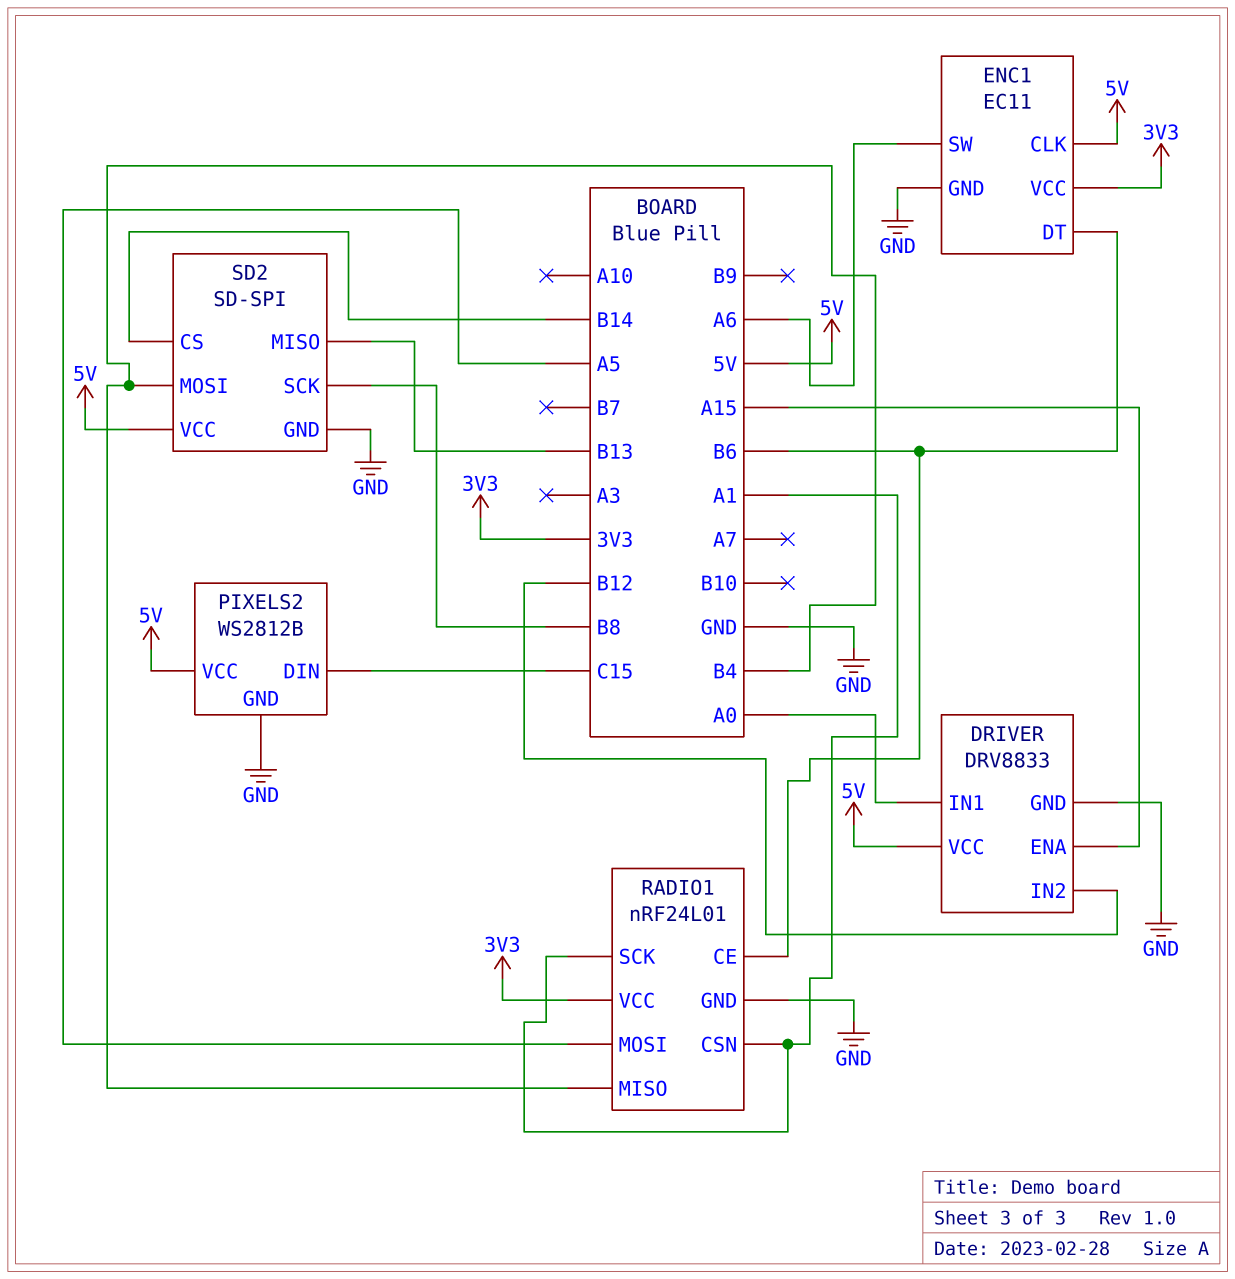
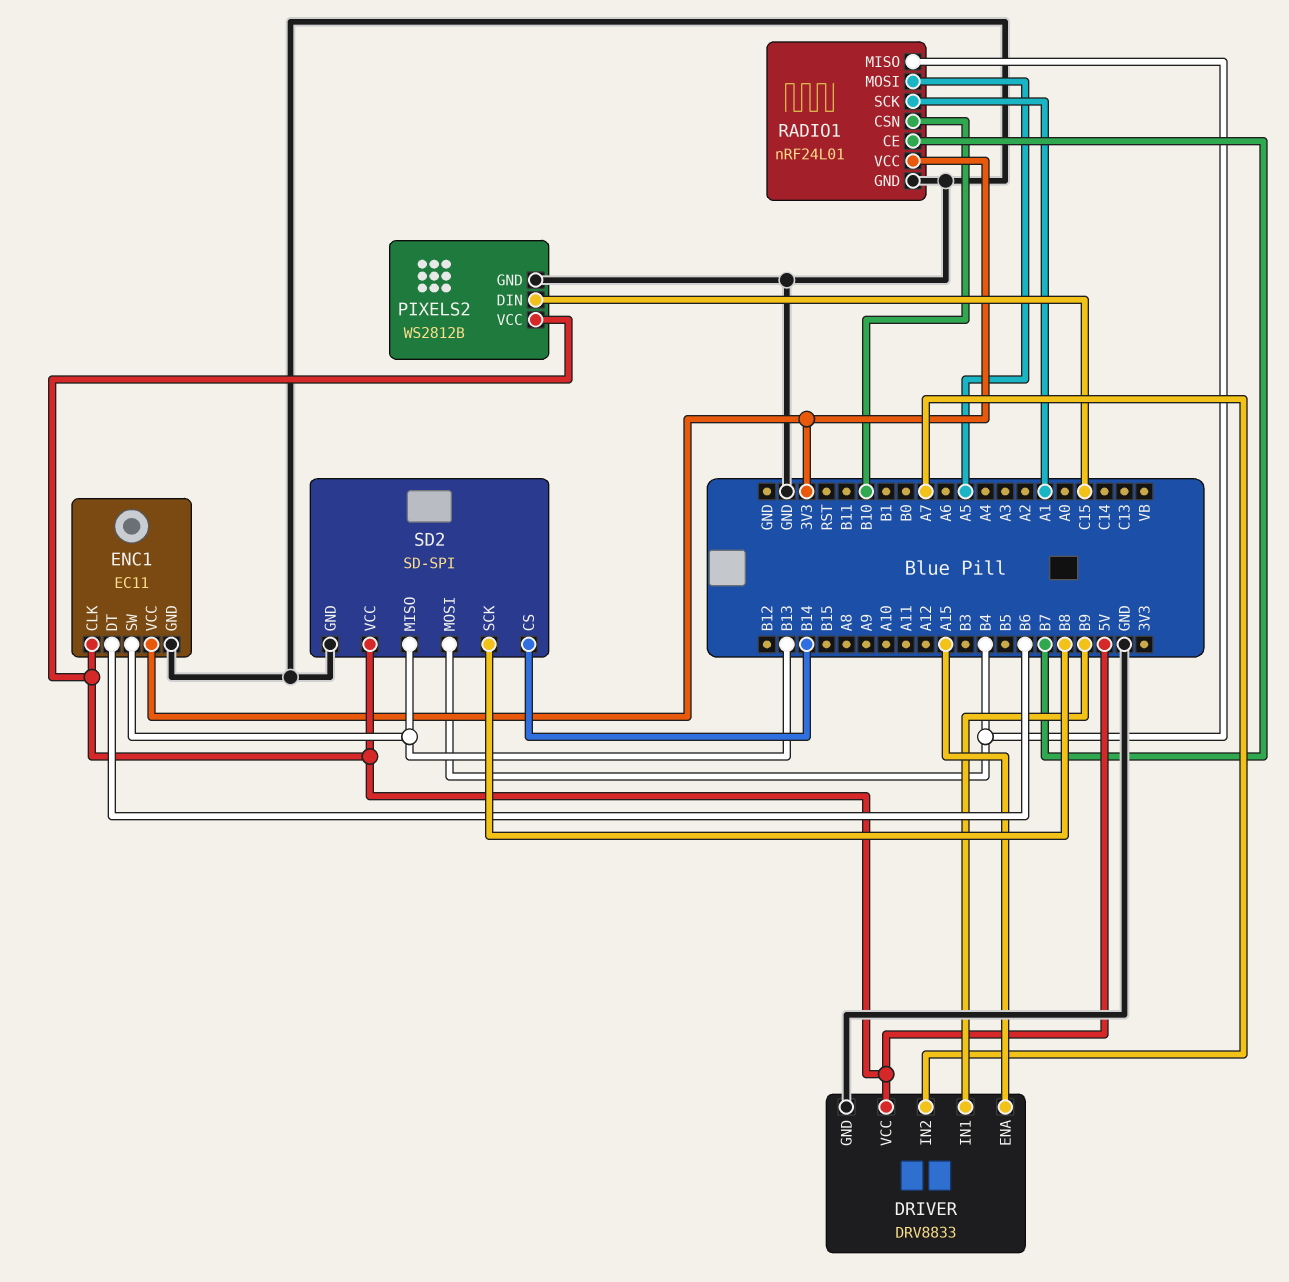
DRIVER pin IN1: A0 -> B9
DRIVER pin IN2: B12 -> A7
ENC1 pin SW: A6 -> B13
RADIO1 pin CE: B6 -> B7
RADIO1 pin CSN: A1 -> B10

